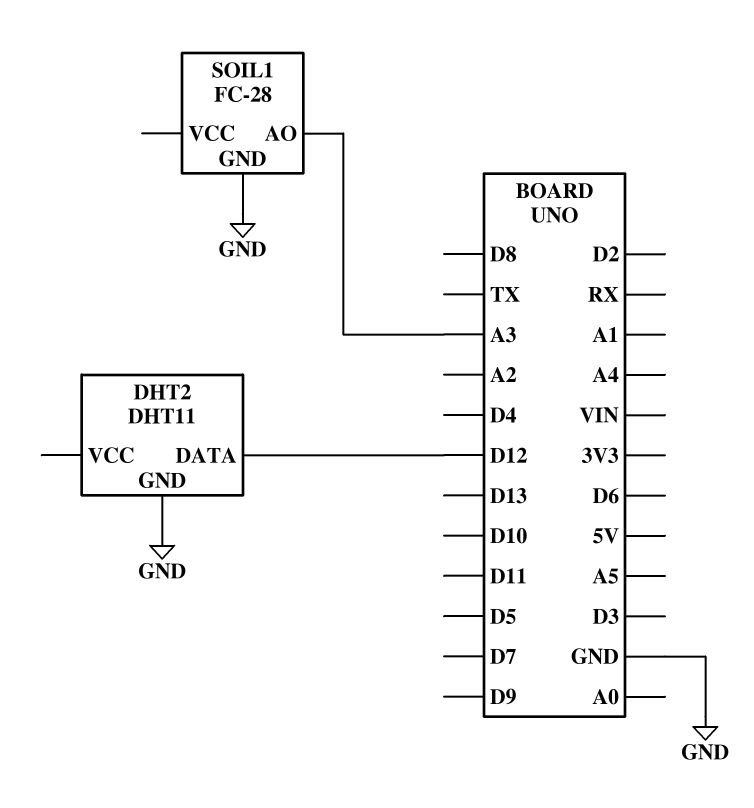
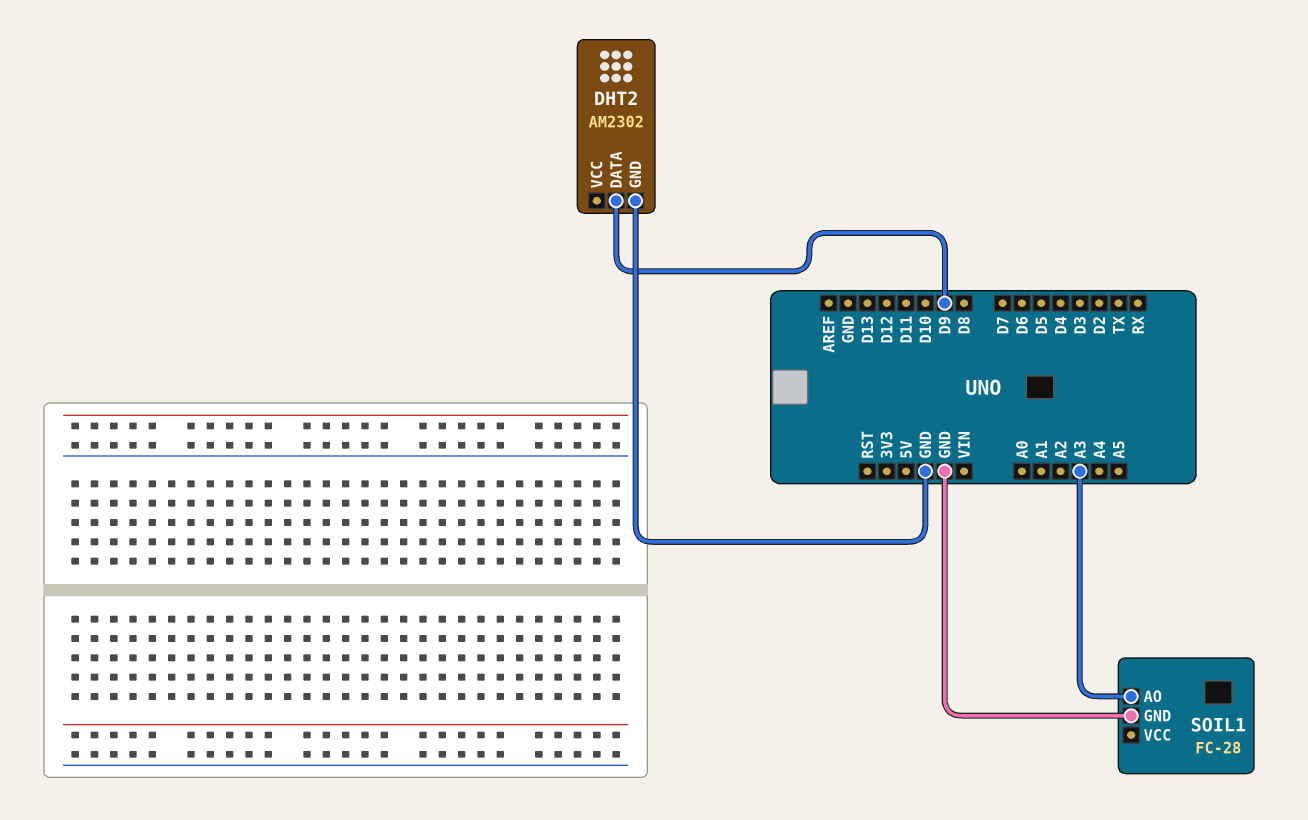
DHT2: DHT11 -> AM2302
DHT2 pin DATA: D12 -> D9

